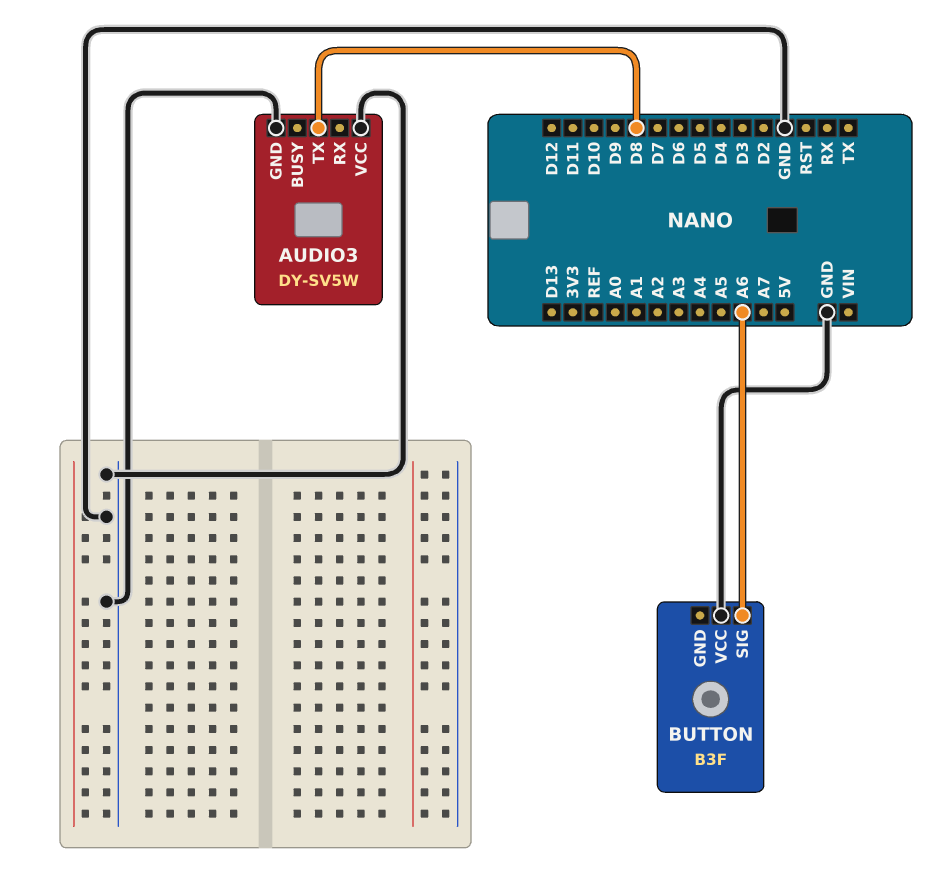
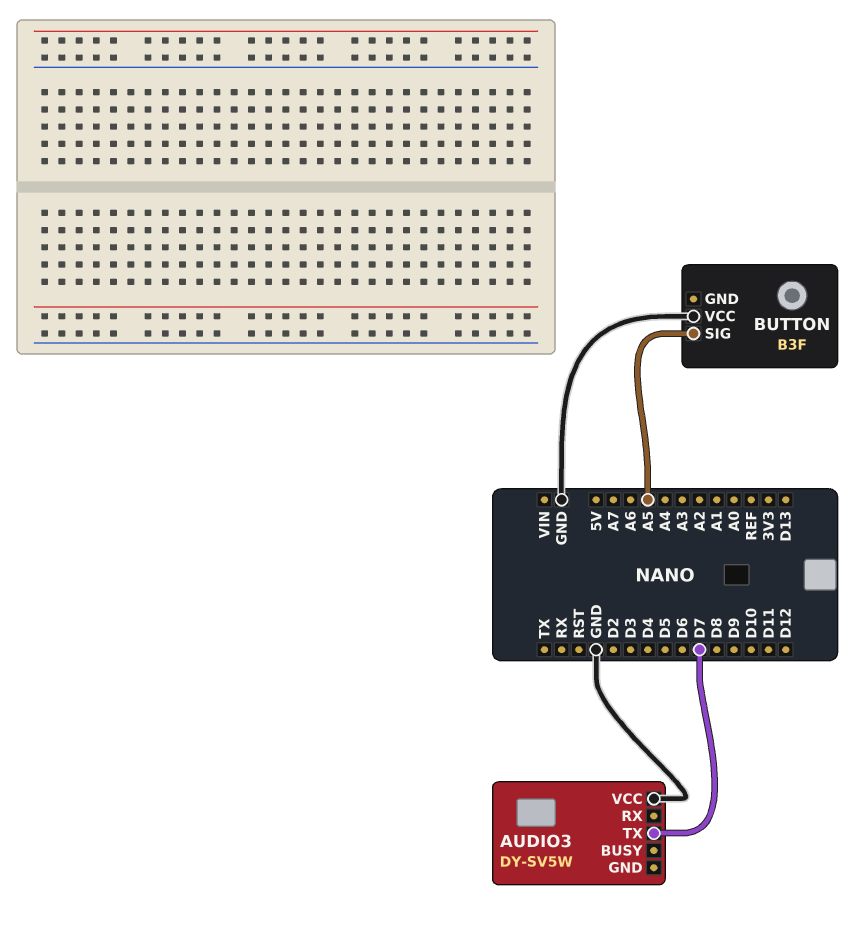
AUDIO3 pin GND: GND -> none
AUDIO3 pin TX: D8 -> D7
BUTTON pin SIG: A6 -> A5

